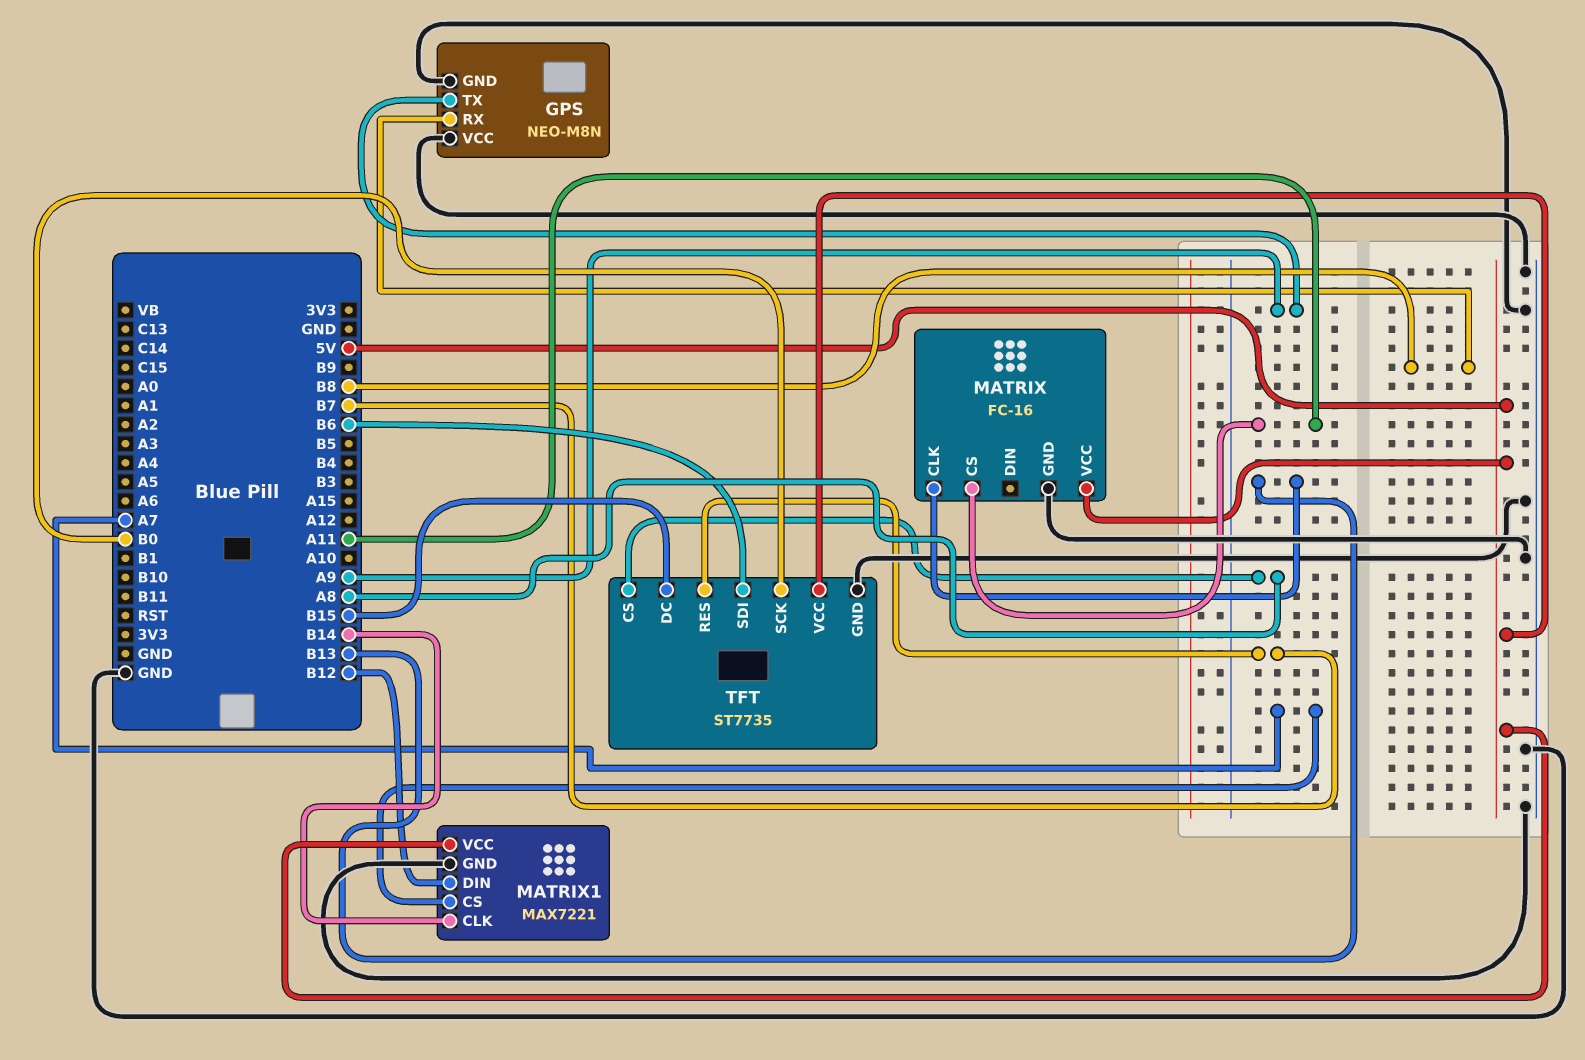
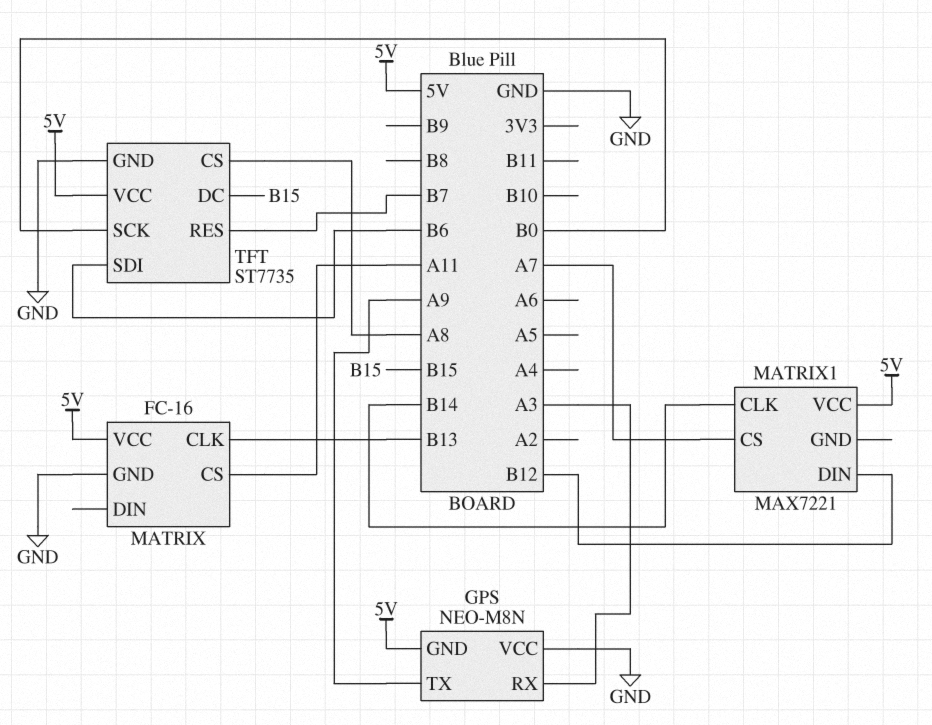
GPS pin GND: GND -> 5V
GPS pin RX: B8 -> A3
MATRIX1 pin GND: GND -> none

